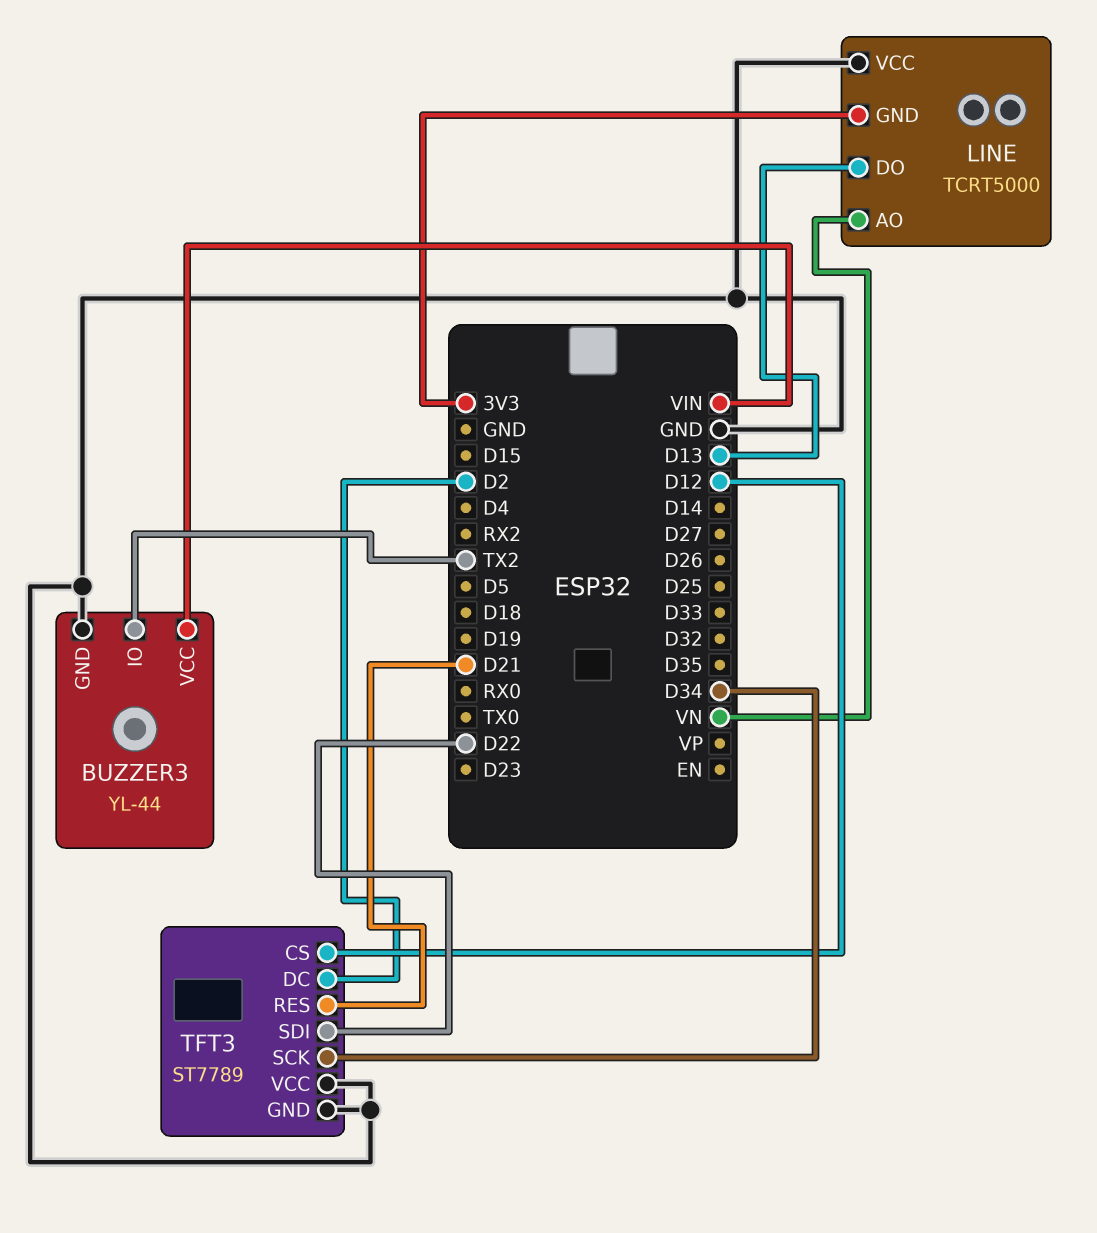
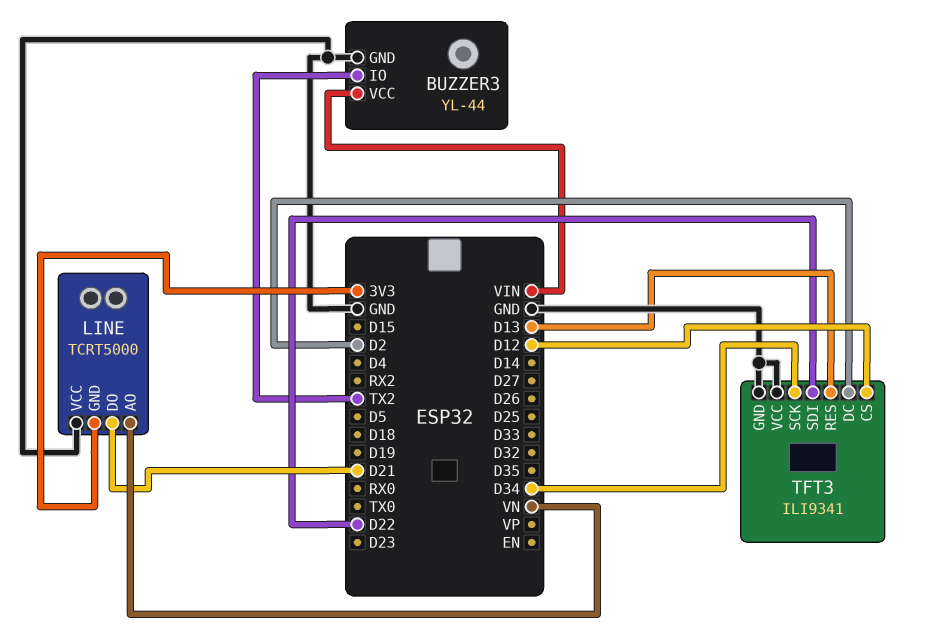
LINE pin DO: D13 -> D21
TFT3: ST7789 -> ILI9341
TFT3 pin RES: D21 -> D13

